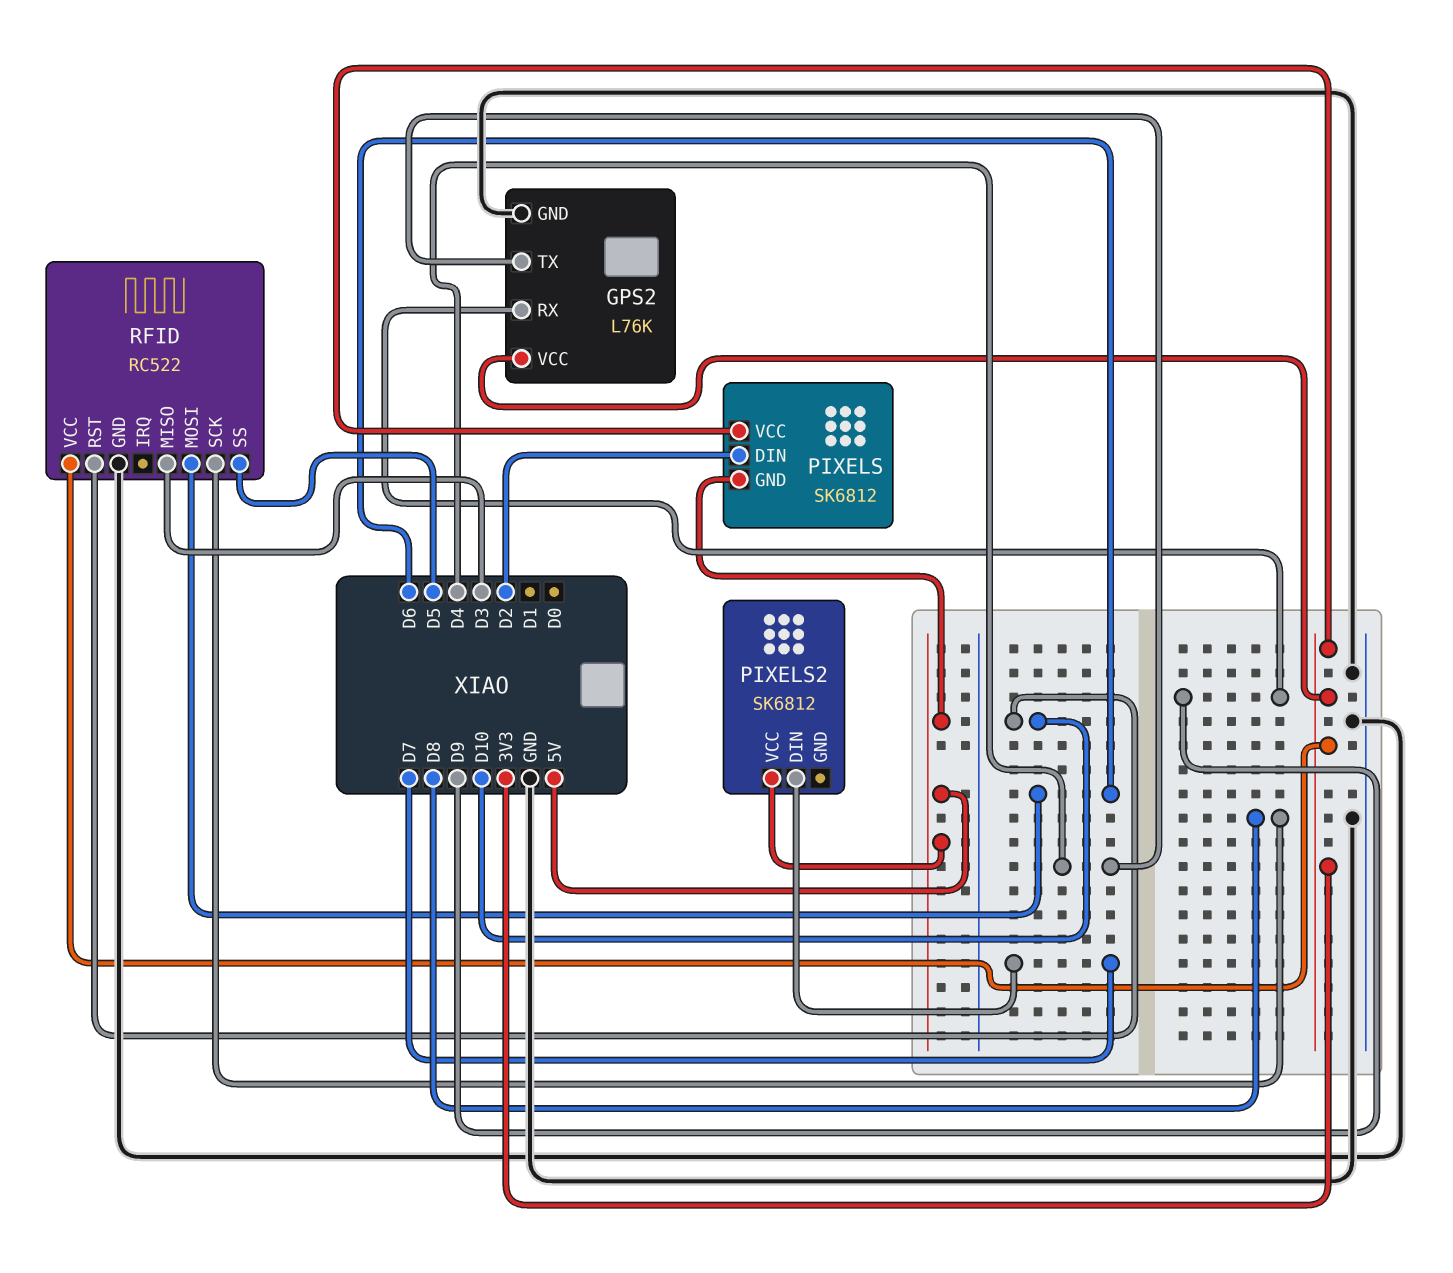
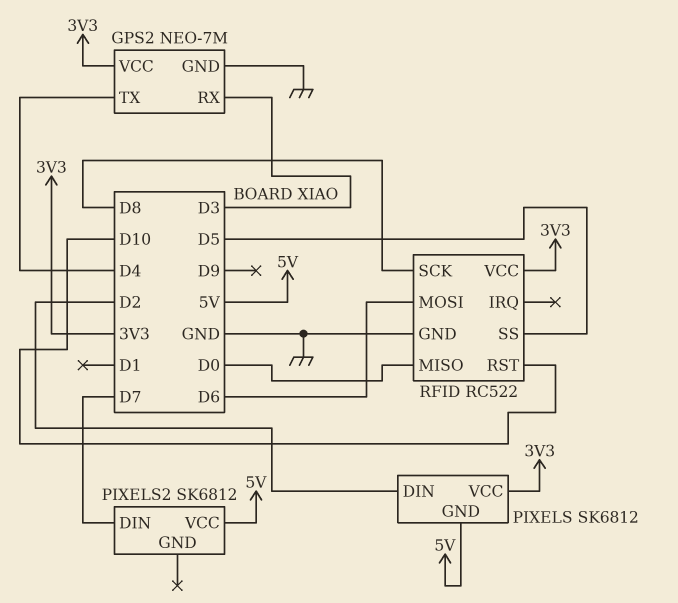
GPS2: L76K -> NEO-7M
GPS2 pin RX: D9 -> D3
RFID pin MISO: D3 -> D0

